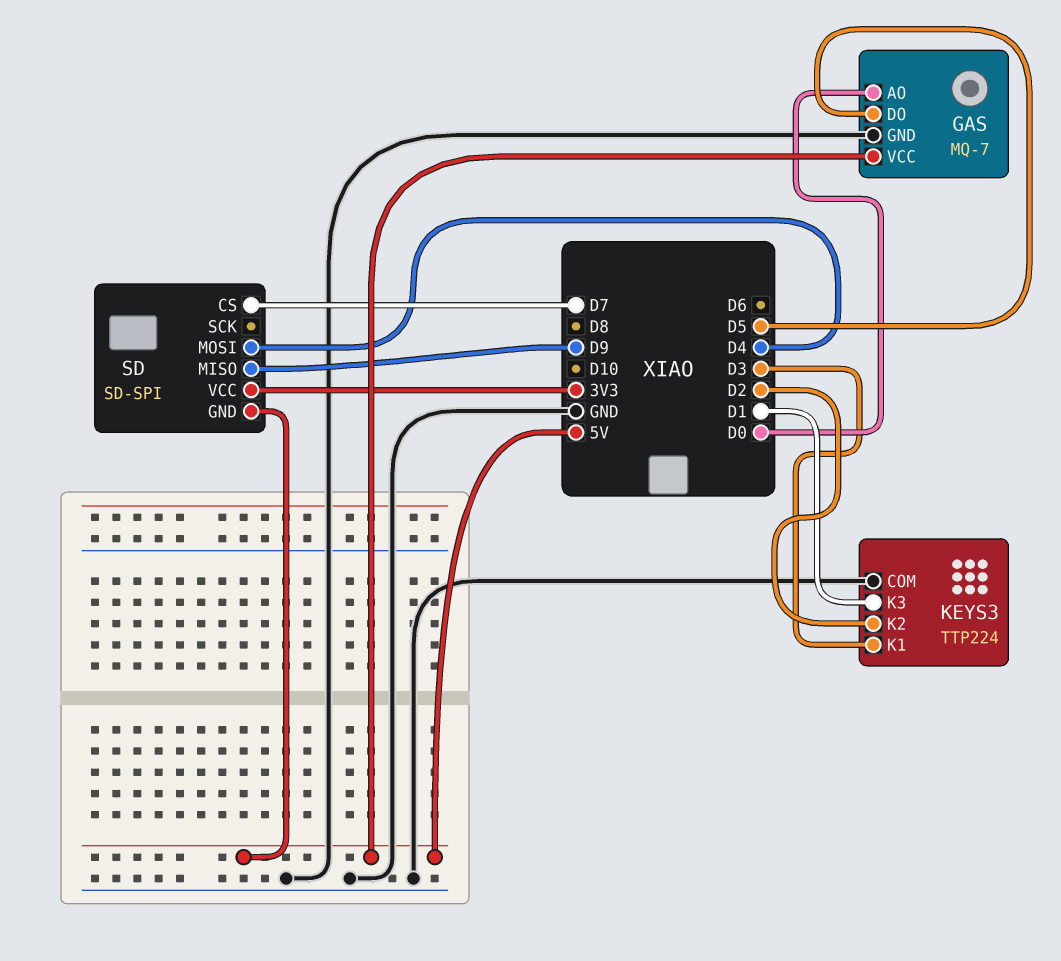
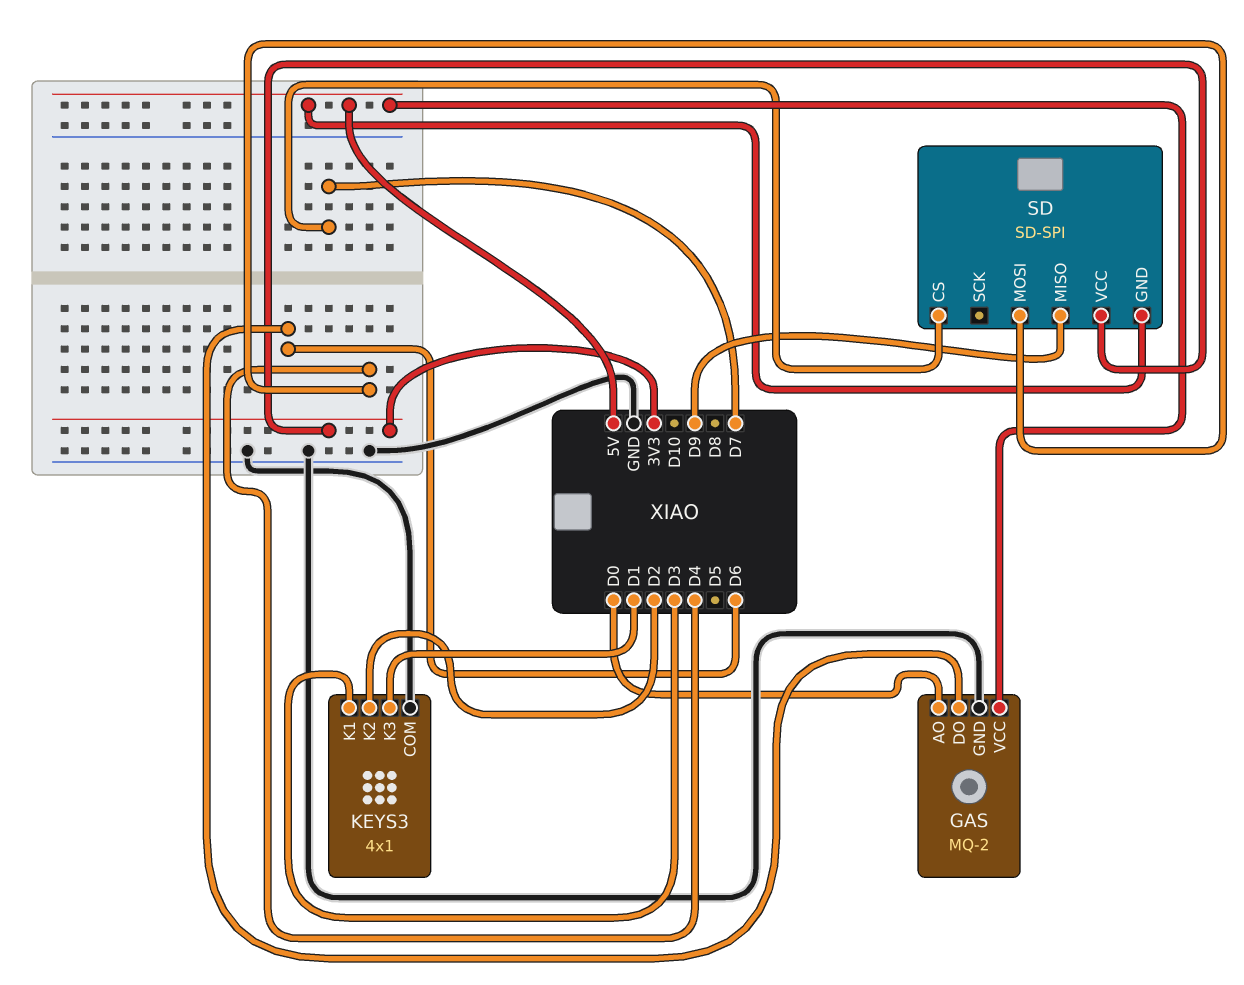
GAS: MQ-7 -> MQ-2
GAS pin DO: D5 -> D6
KEYS3: TTP224 -> 4x1

